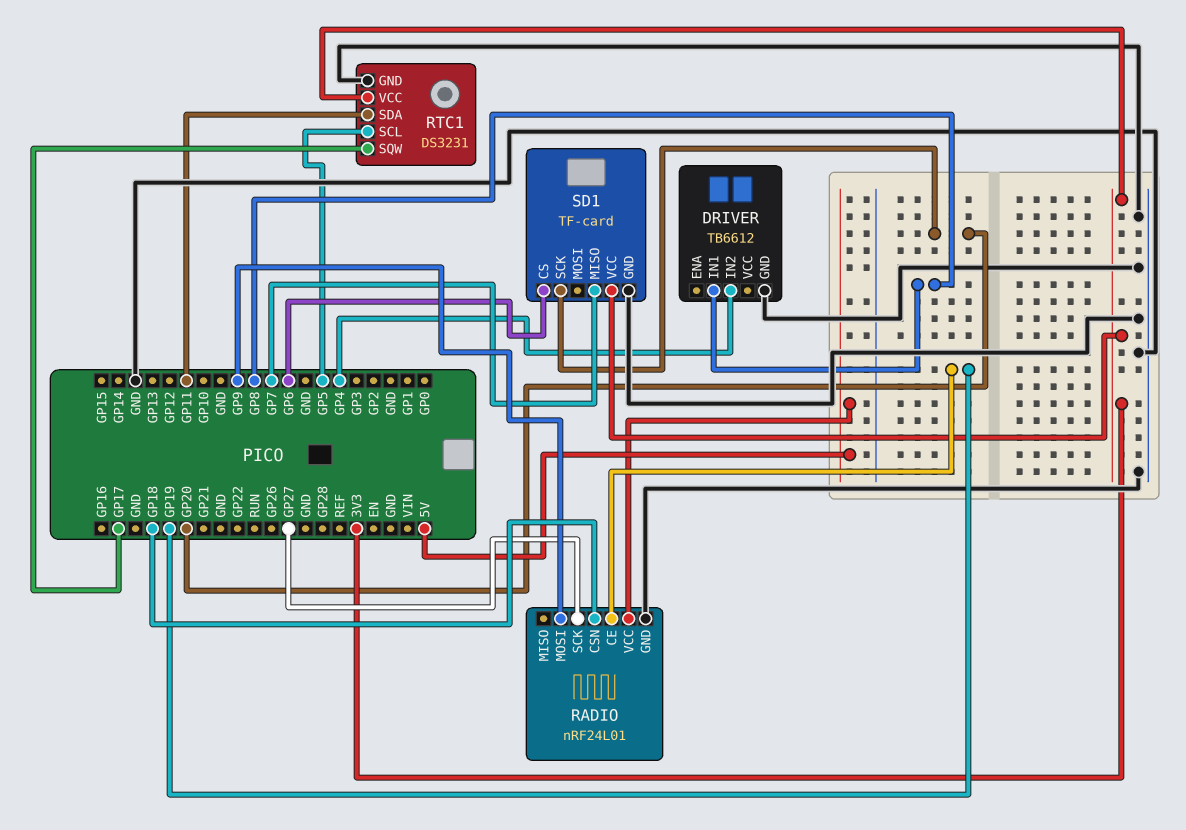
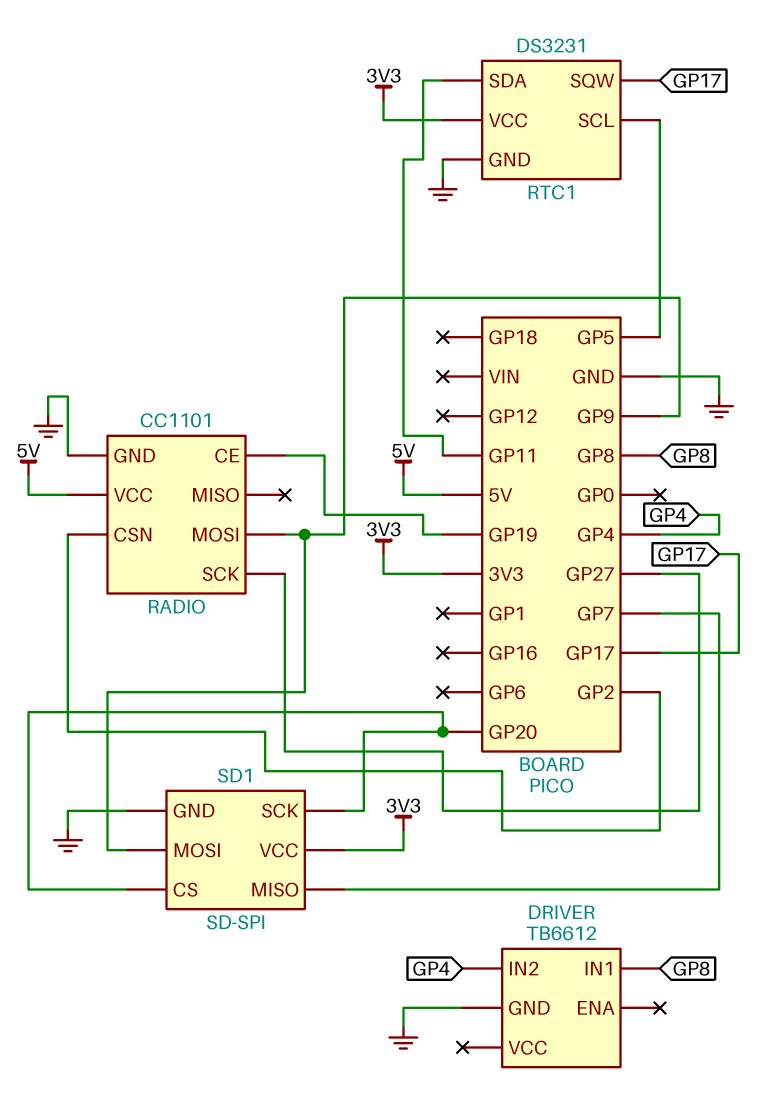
RADIO: nRF24L01 -> CC1101
RADIO pin CSN: GP18 -> GP2
SD1: TF-card -> SD-SPI
SD1 pin CS: GP6 -> GP20
SD1 pin MOSI: none -> GP9

